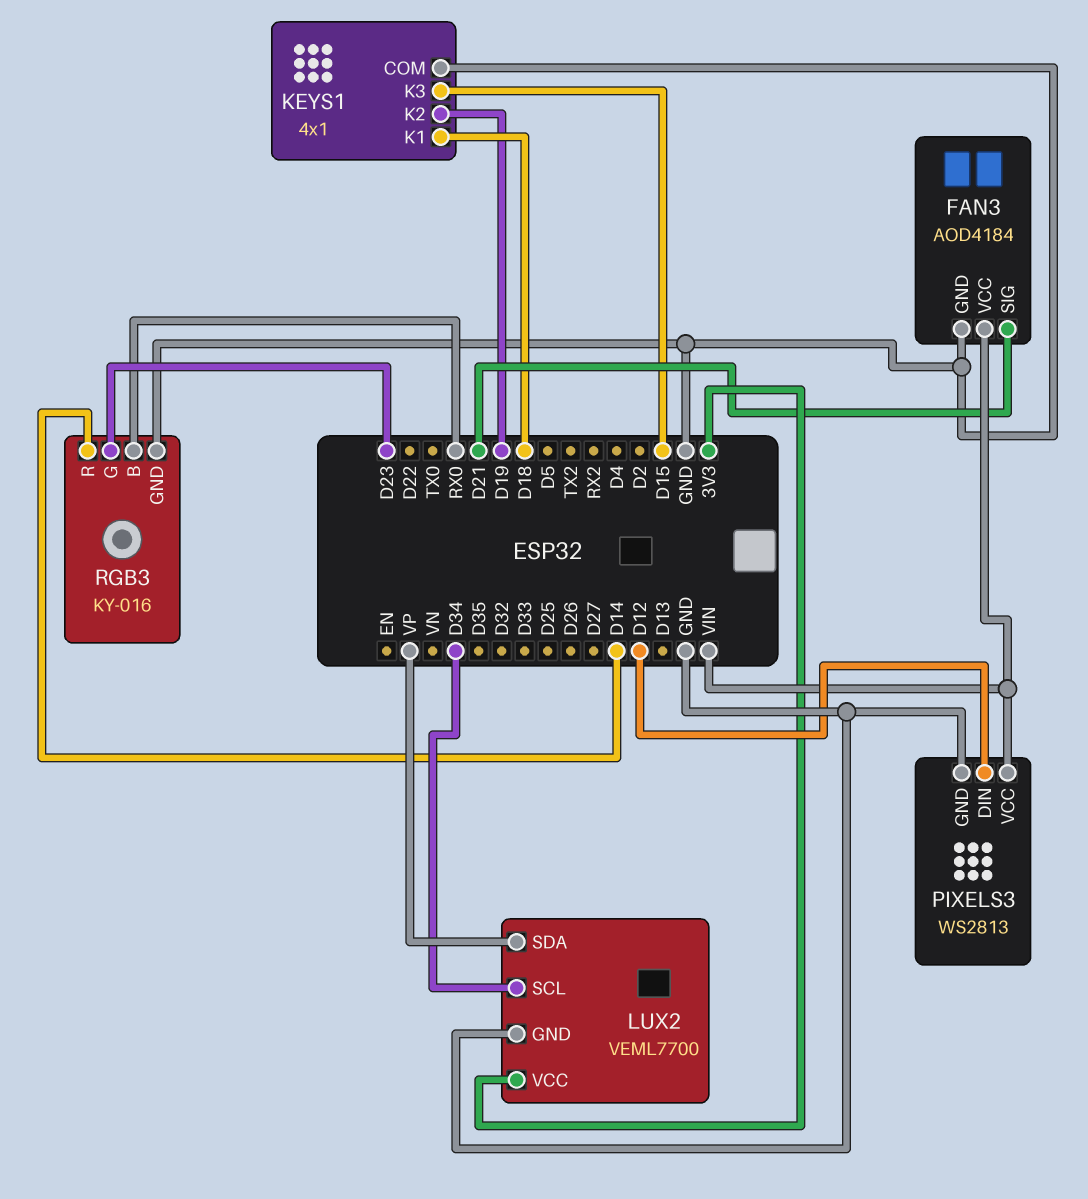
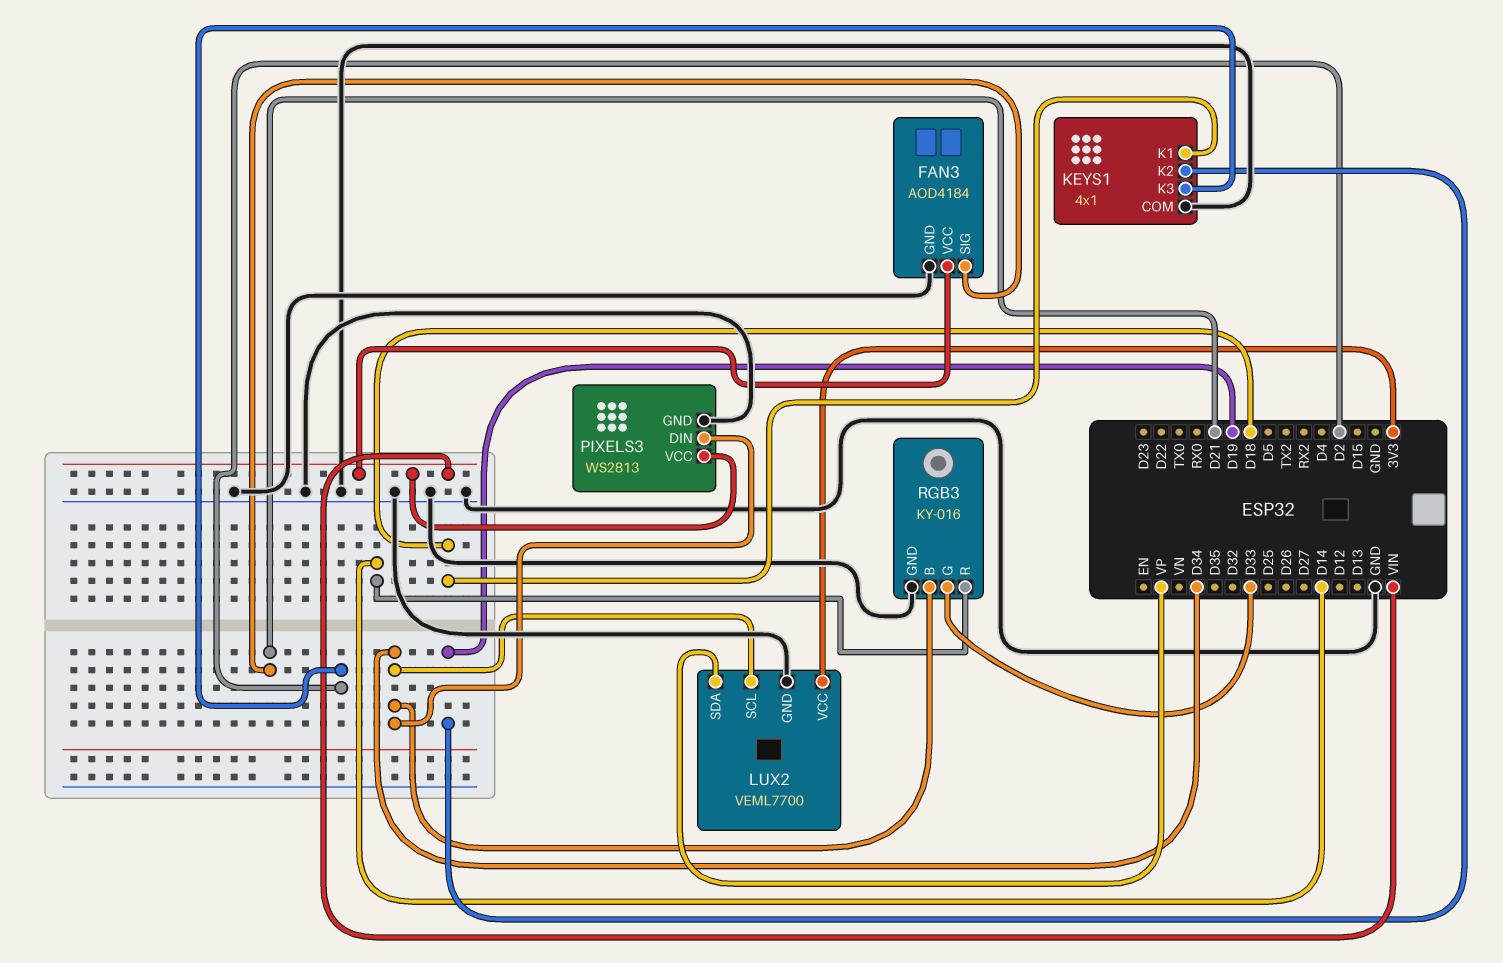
KEYS1 pin K3: D15 -> D2
PIXELS3 pin DIN: D12 -> D34
RGB3 pin B: RX0 -> D34
RGB3 pin G: D23 -> D33

